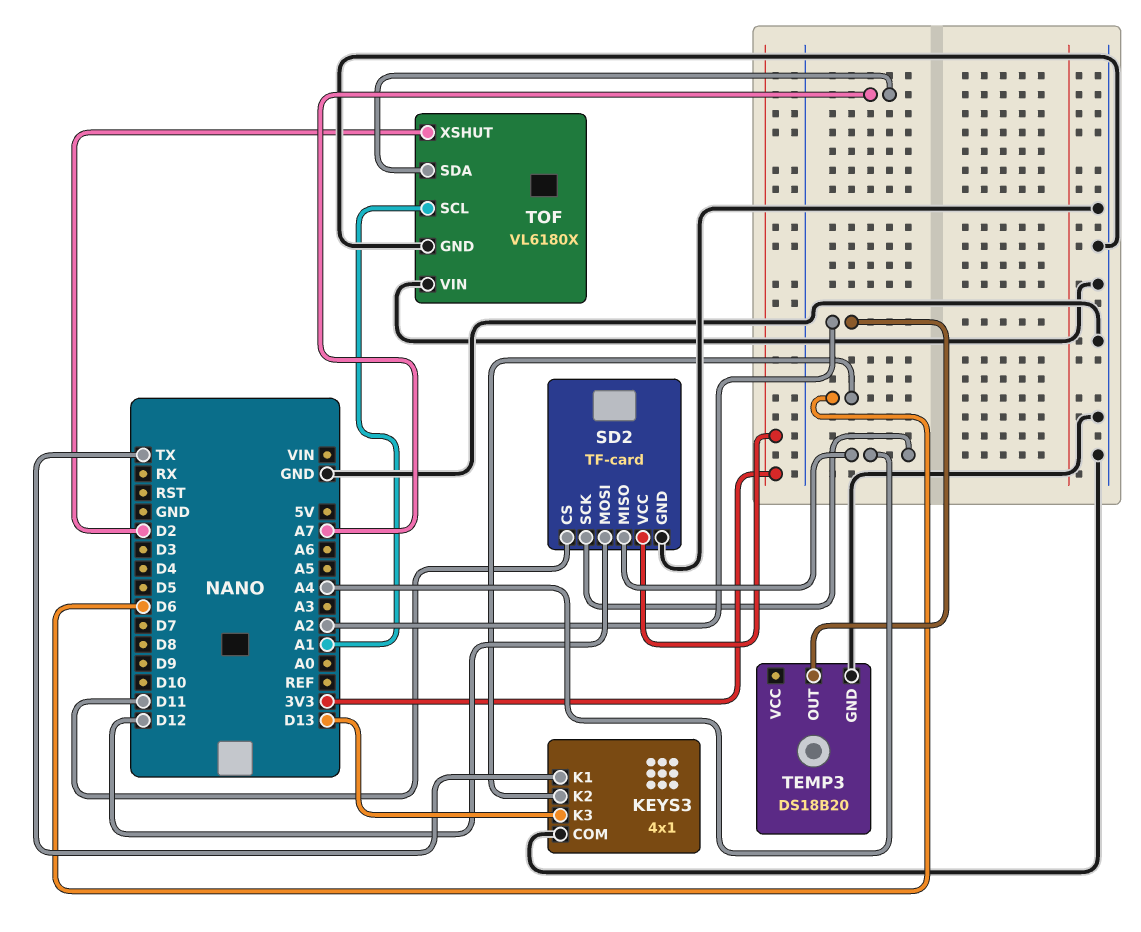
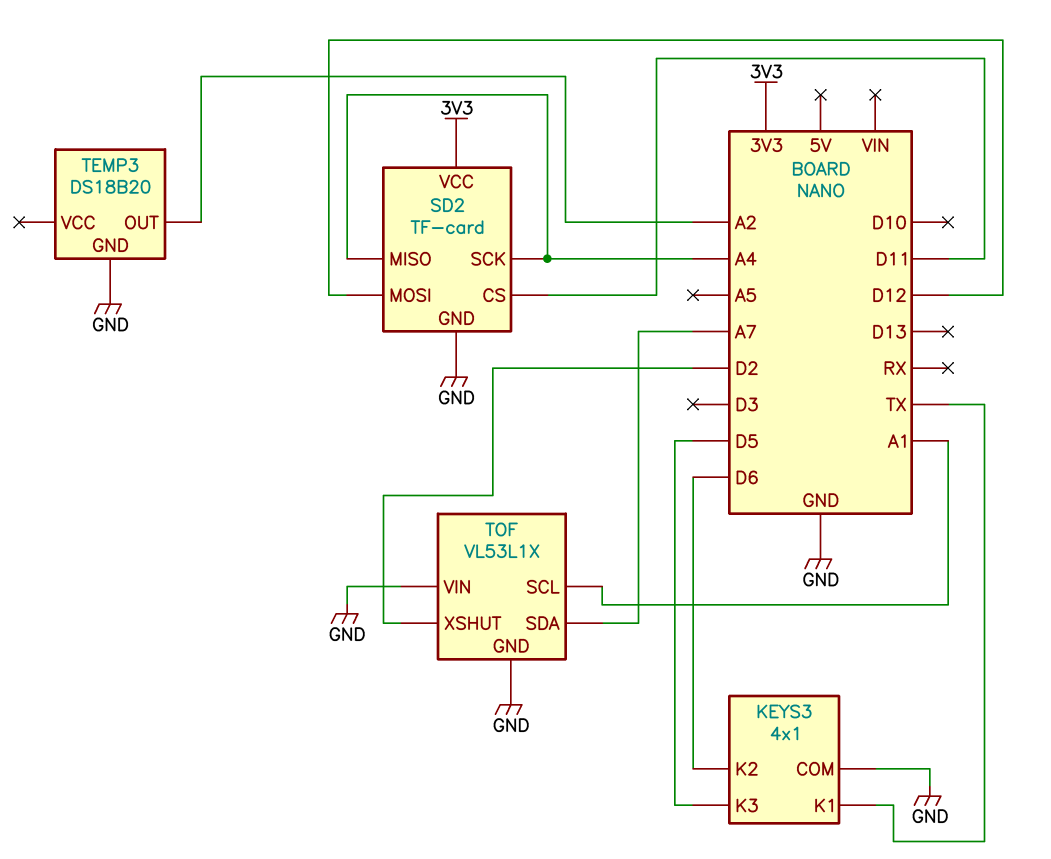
KEYS3 pin K3: D13 -> D5
TOF: VL6180X -> VL53L1X

